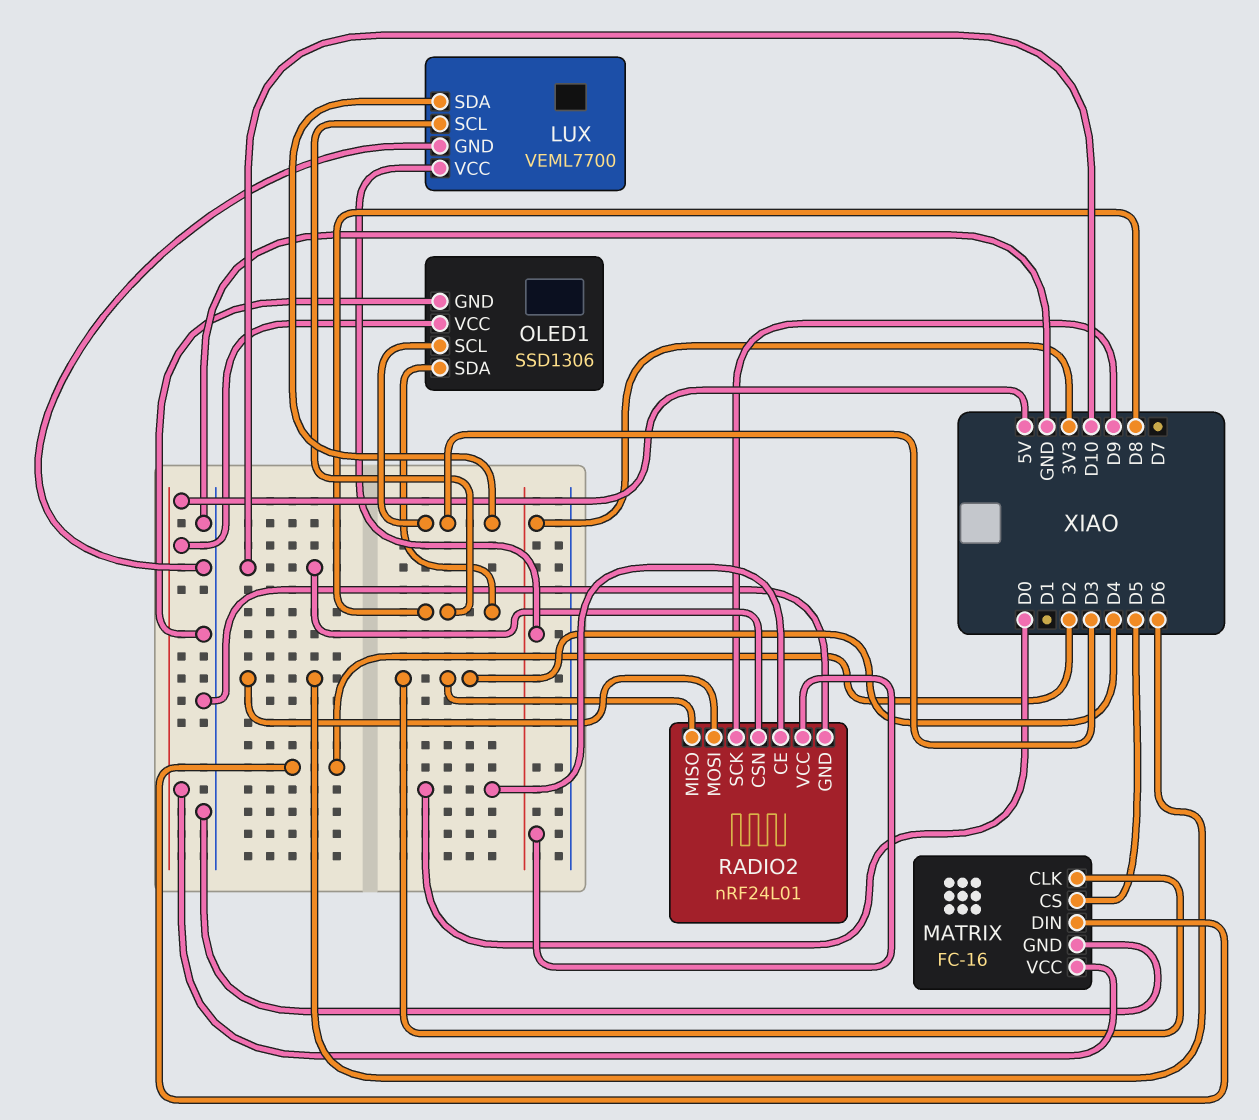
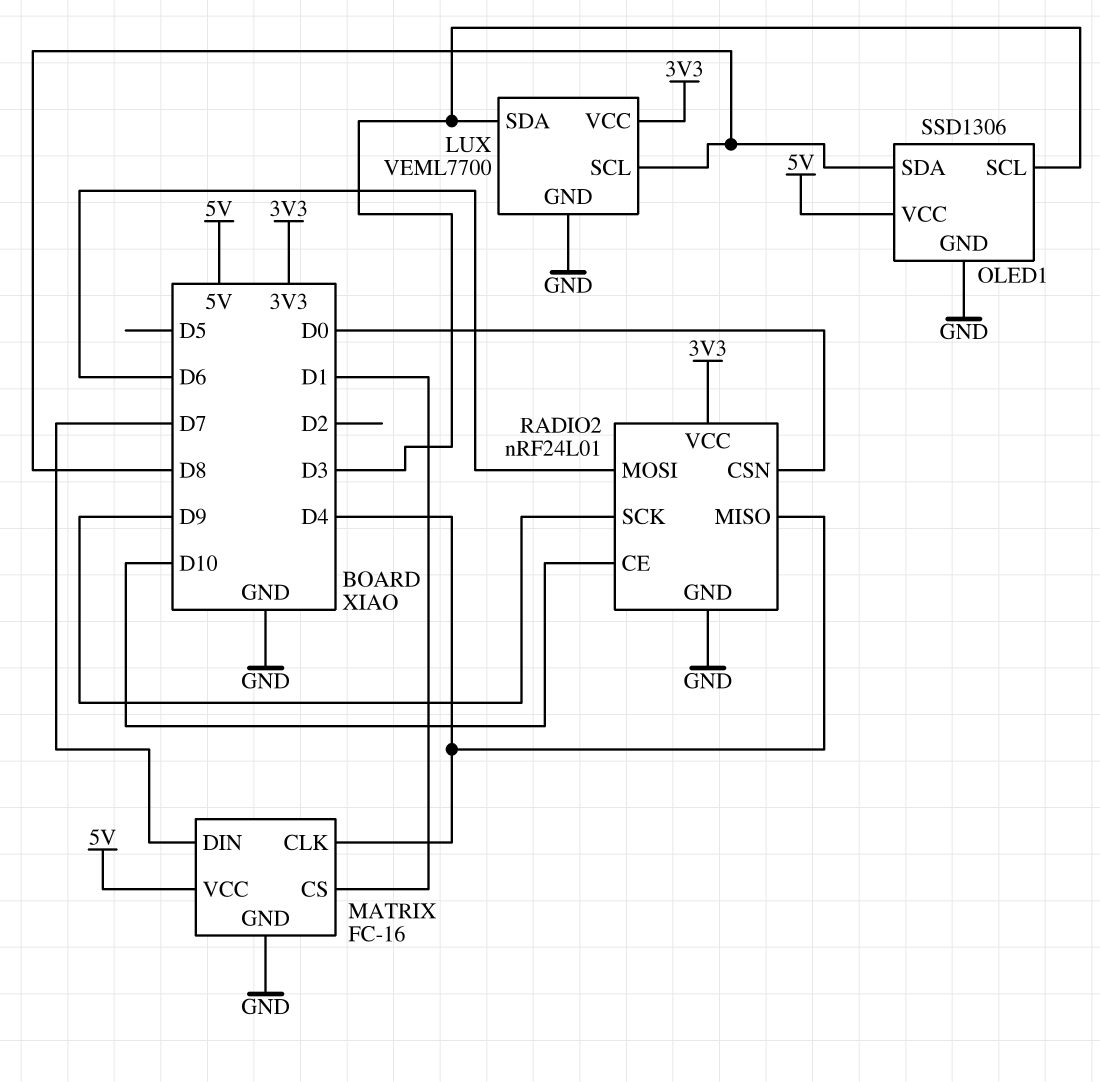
MATRIX pin CS: D5 -> D1
MATRIX pin DIN: D2 -> D7
RADIO2 pin CE: D0 -> D10
RADIO2 pin CSN: D10 -> D0

